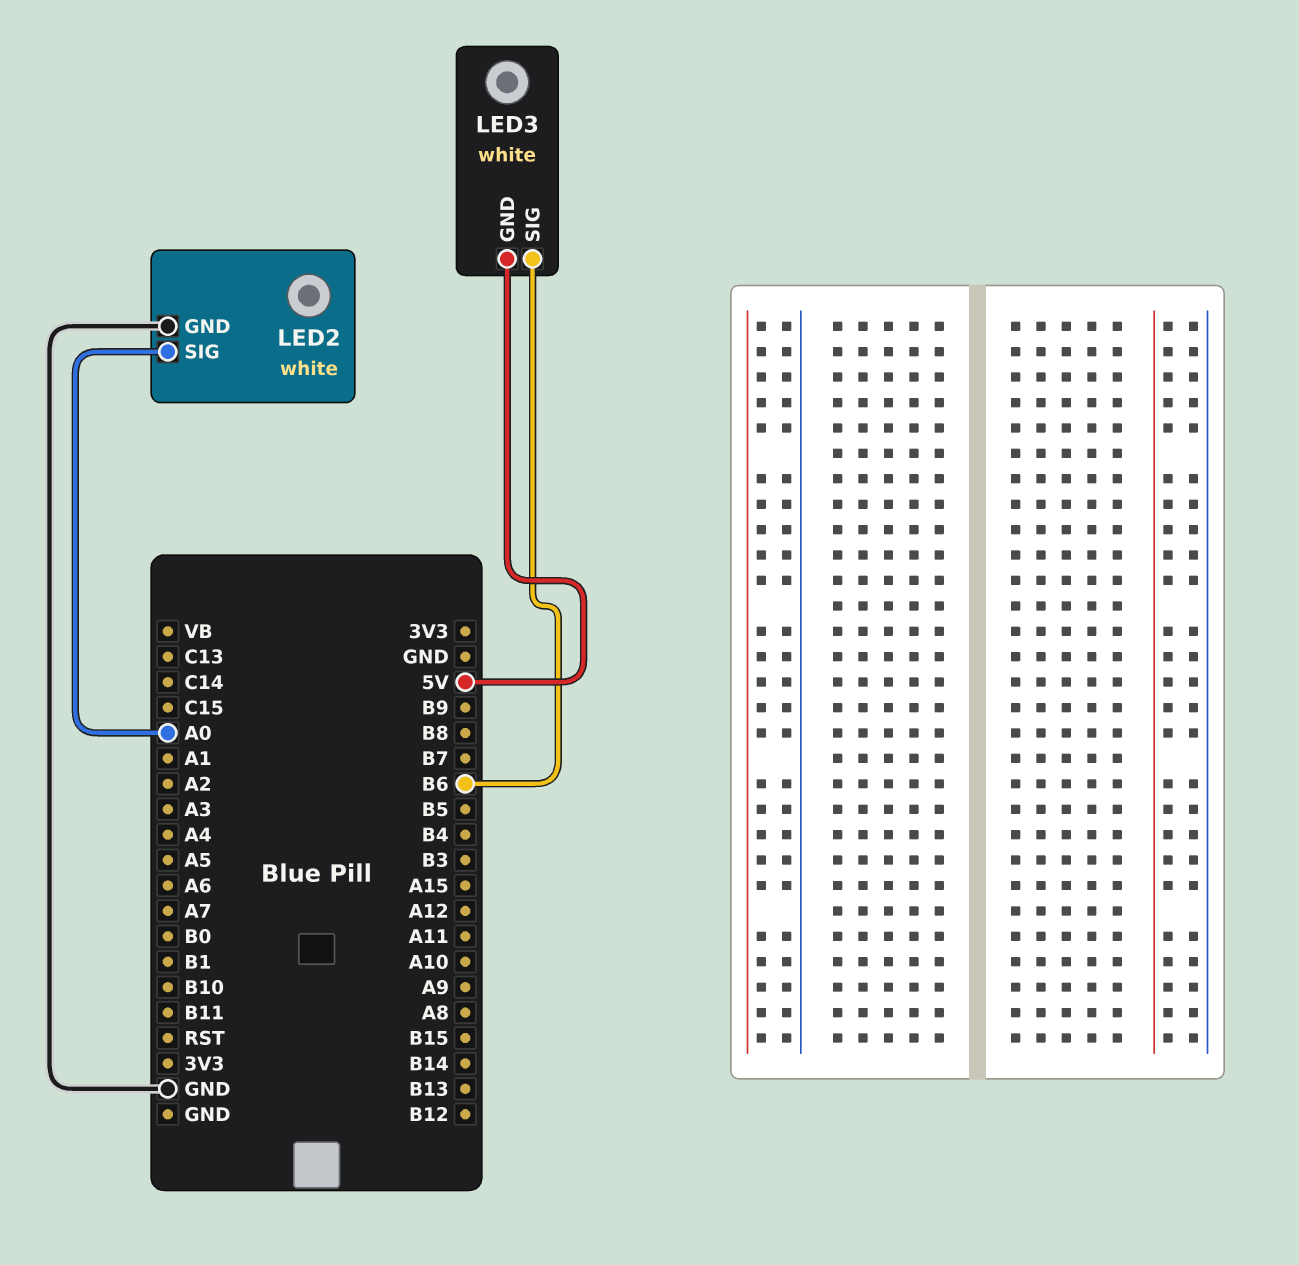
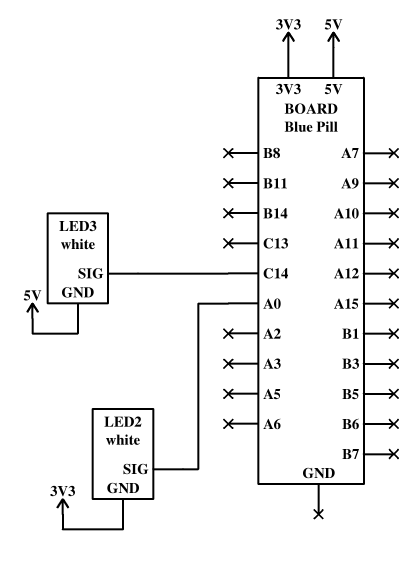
LED2 pin GND: GND -> 3V3
LED3 pin SIG: B6 -> C14

